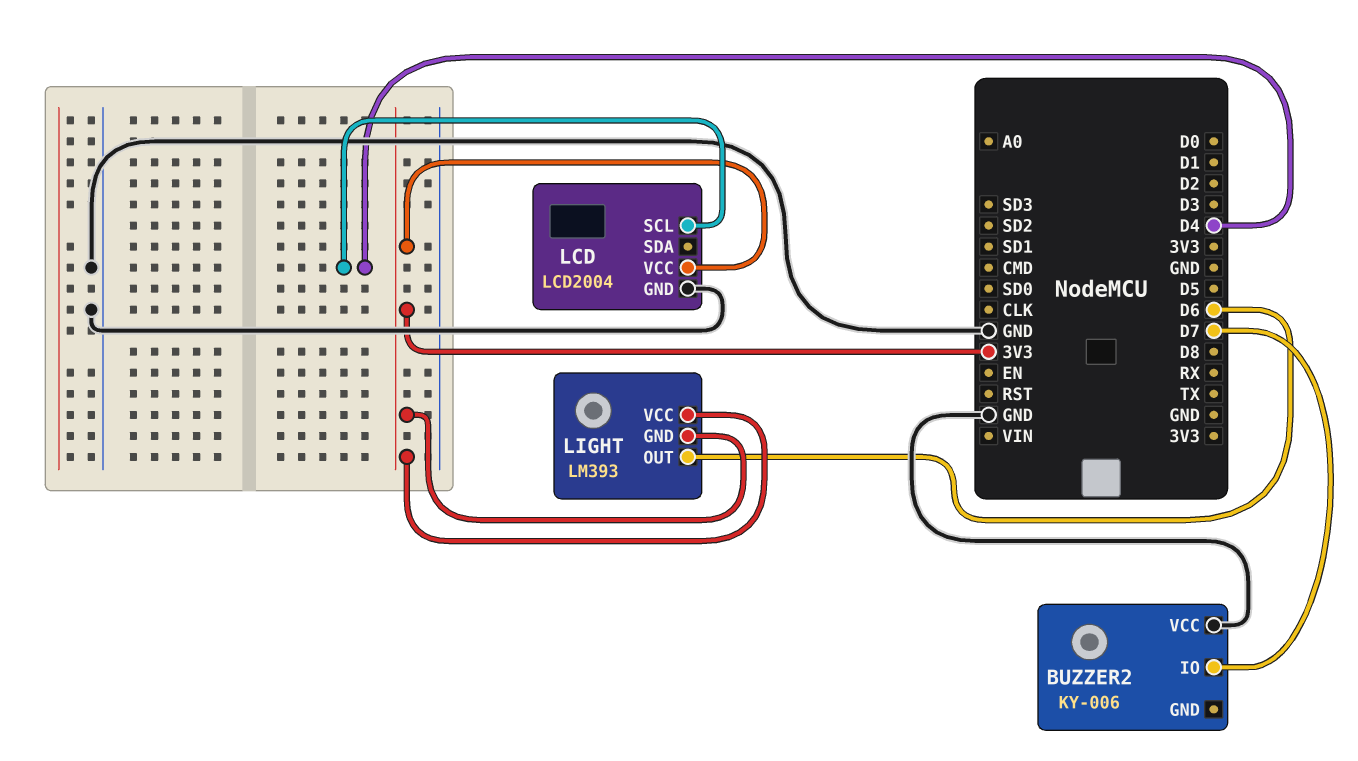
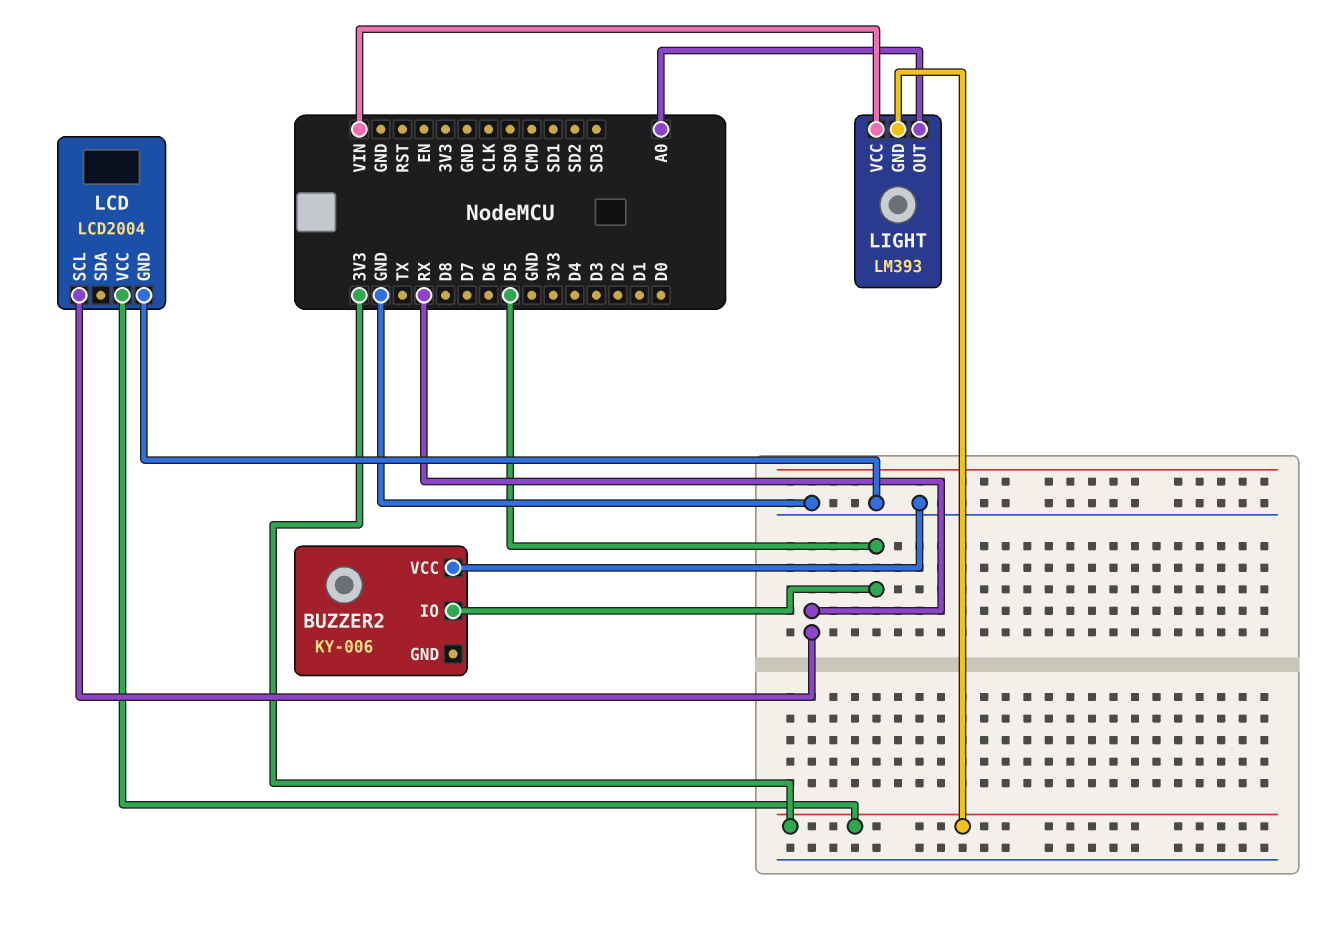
BUZZER2 pin IO: D7 -> D5
LCD pin SCL: D4 -> RX
LIGHT pin OUT: D6 -> A0
LIGHT pin VCC: 3V3 -> VIN

